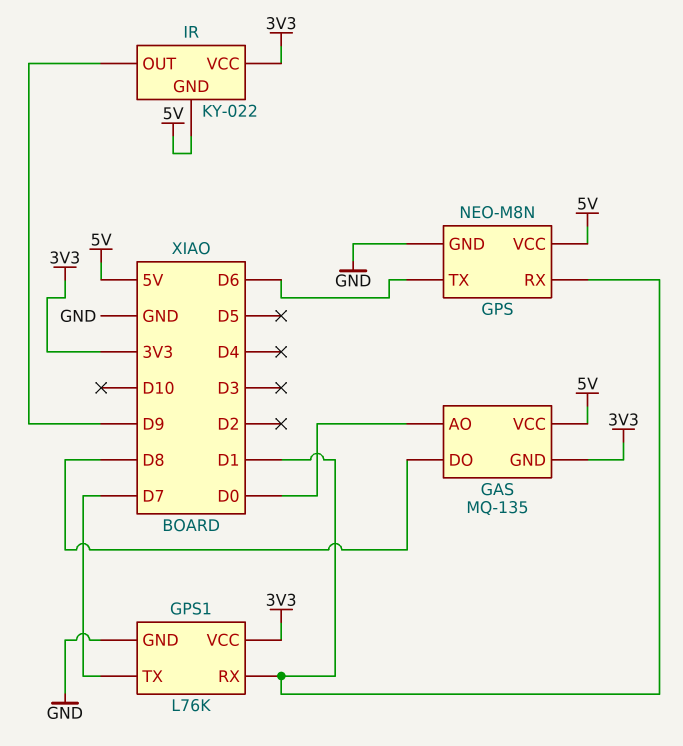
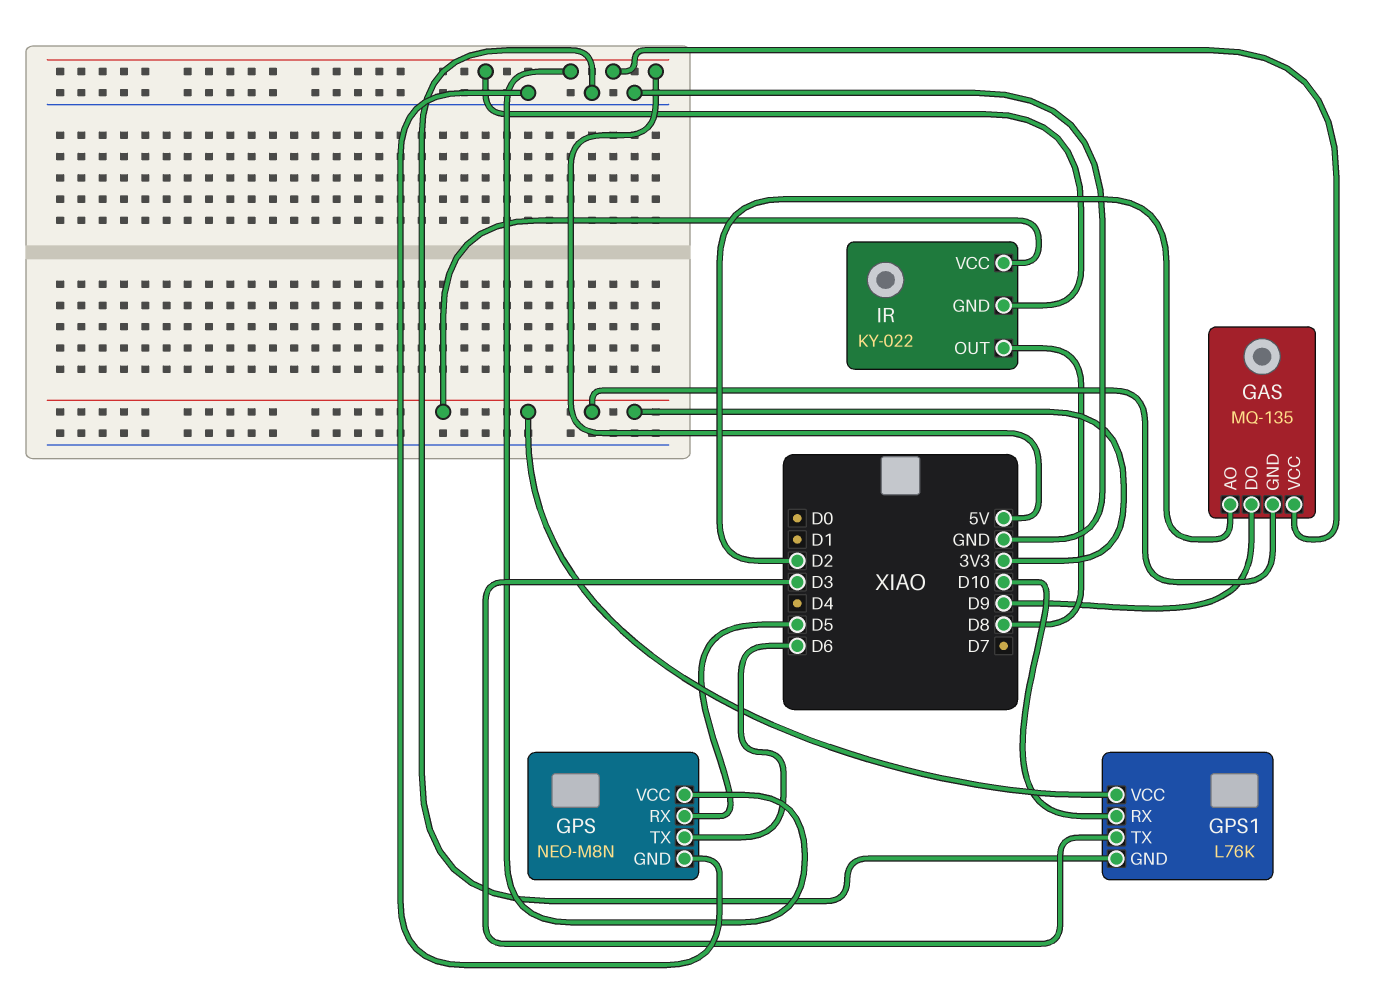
GAS pin AO: D0 -> D2
GAS pin DO: D8 -> D9
GPS pin RX: D1 -> D5
GPS1 pin RX: D1 -> D10
GPS1 pin TX: D7 -> D3
IR pin OUT: D9 -> D8

